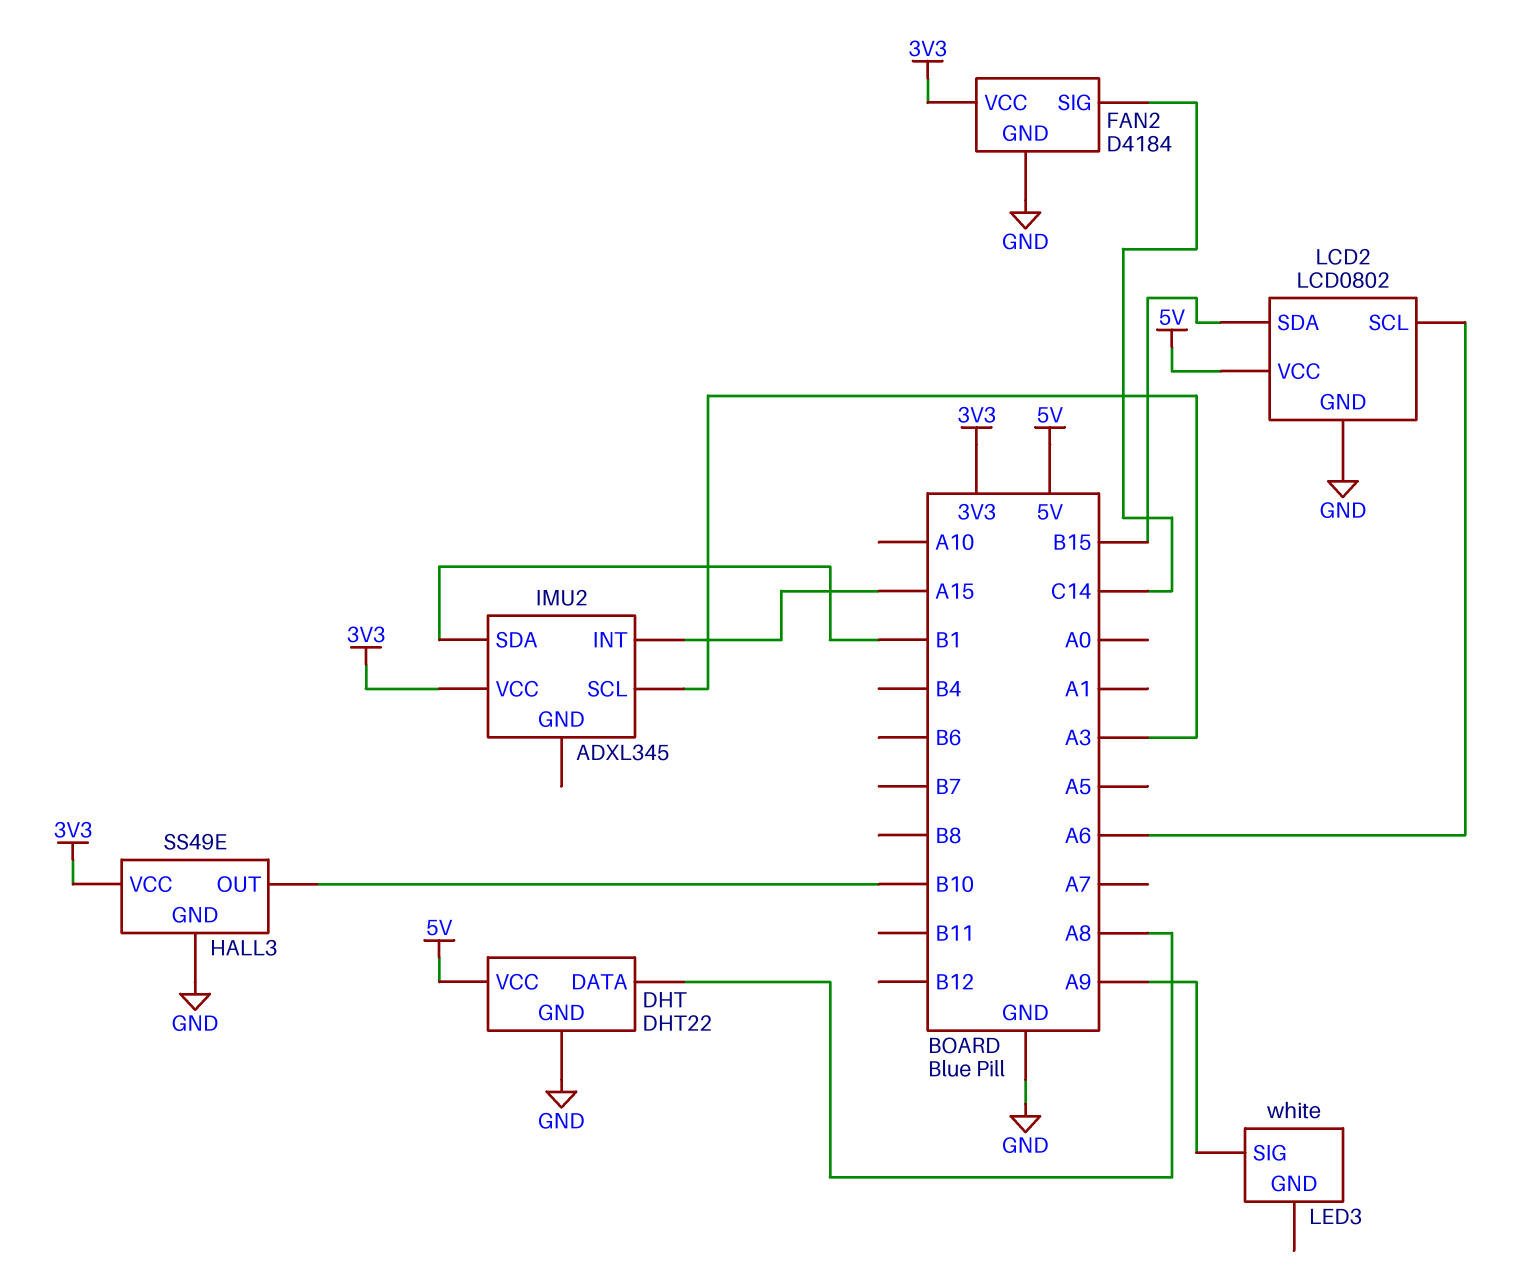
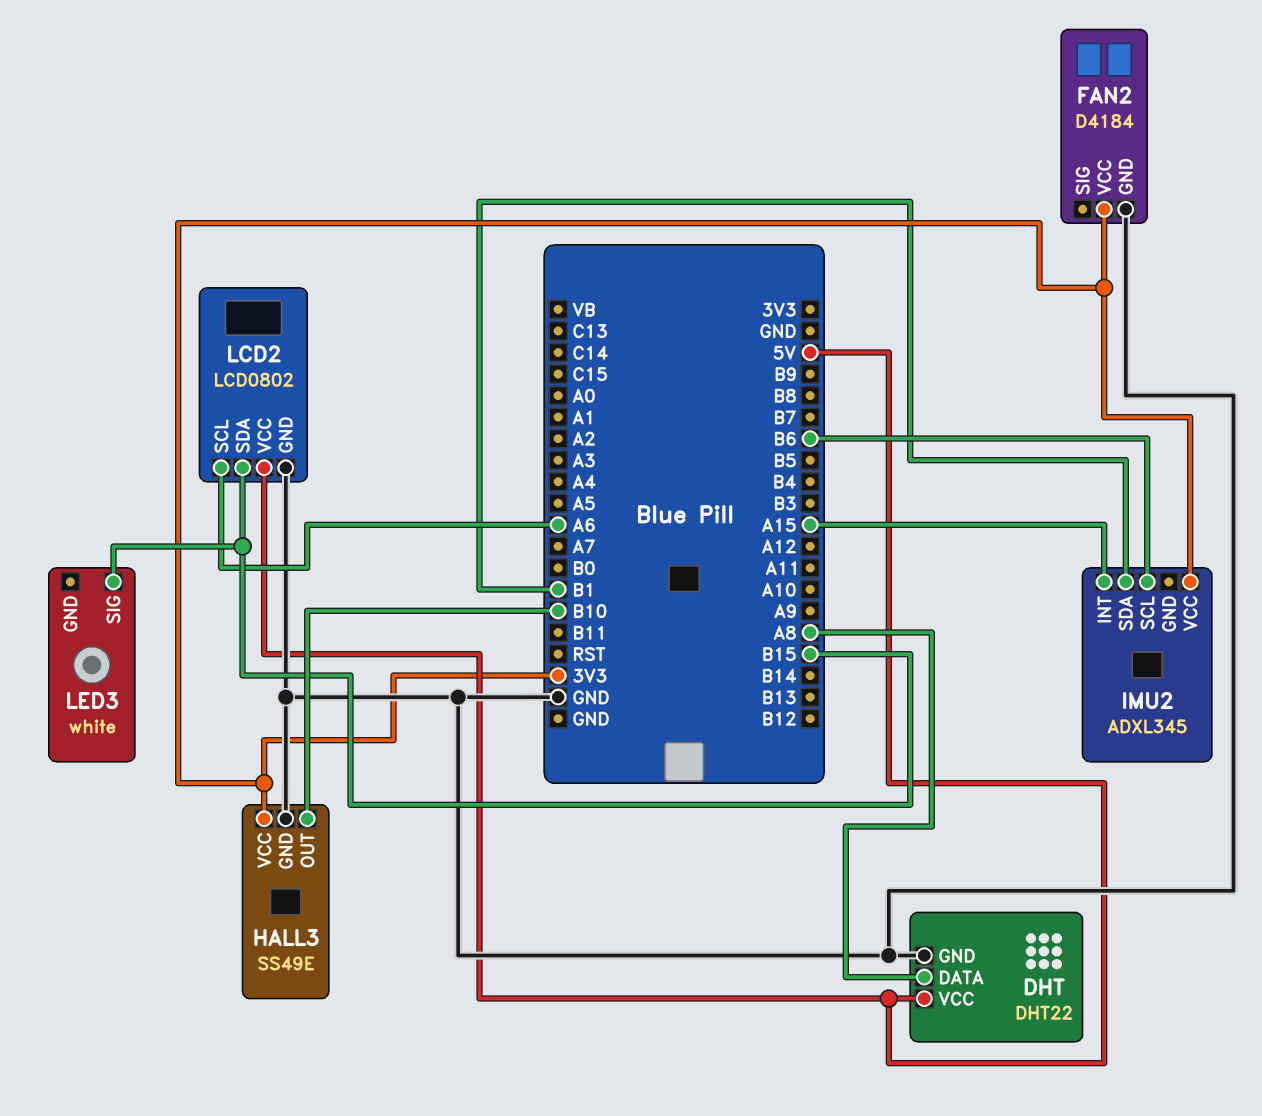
FAN2 pin SIG: C14 -> none
IMU2 pin SCL: A3 -> B6
LED3 pin SIG: A9 -> B15

